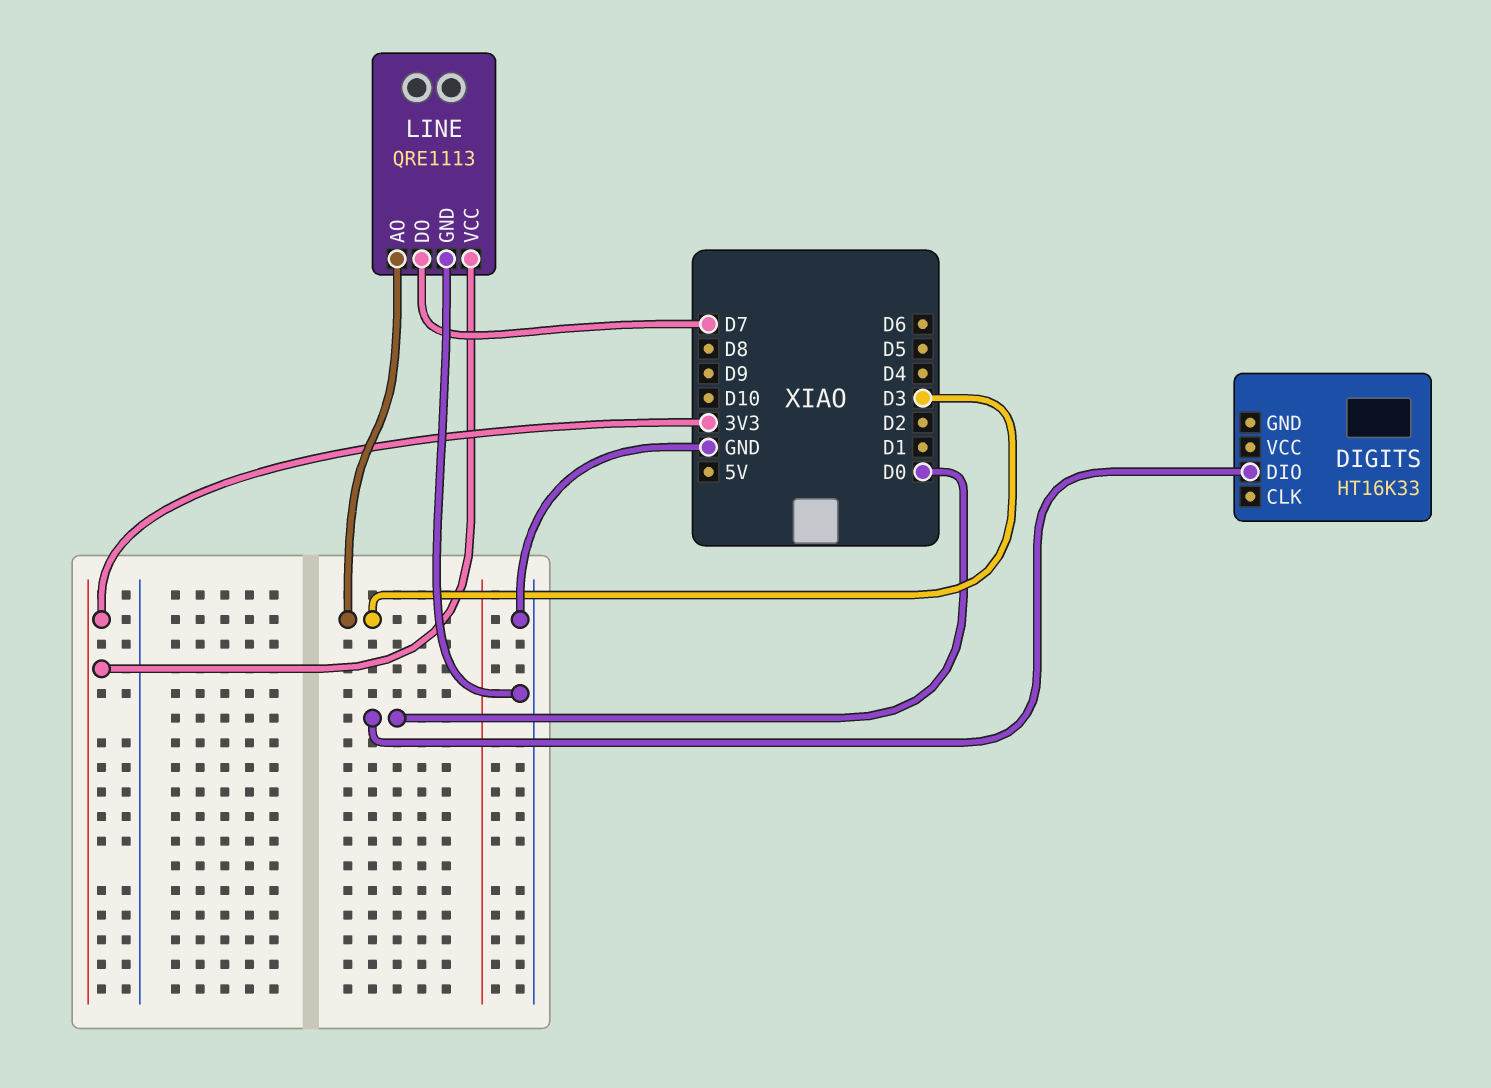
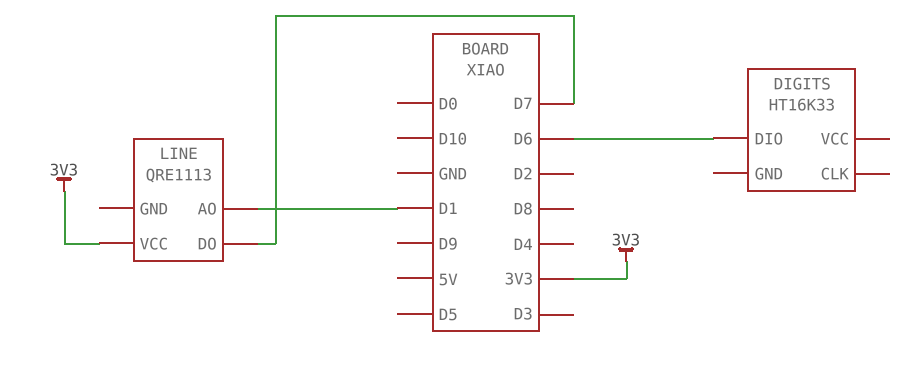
DIGITS pin DIO: D0 -> D6
LINE pin AO: D3 -> D1
LINE pin GND: GND -> none

